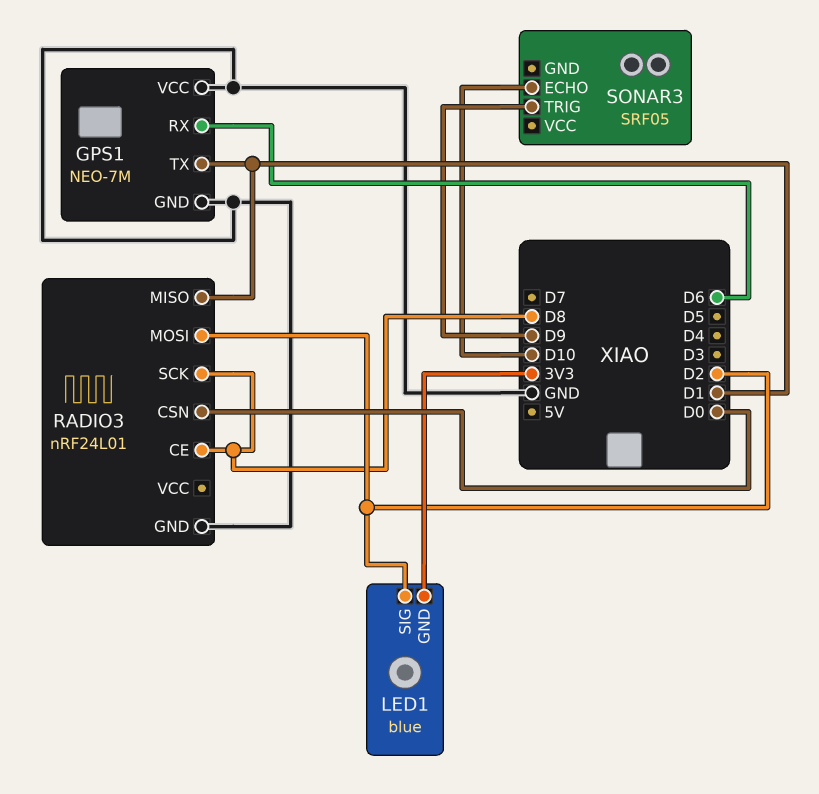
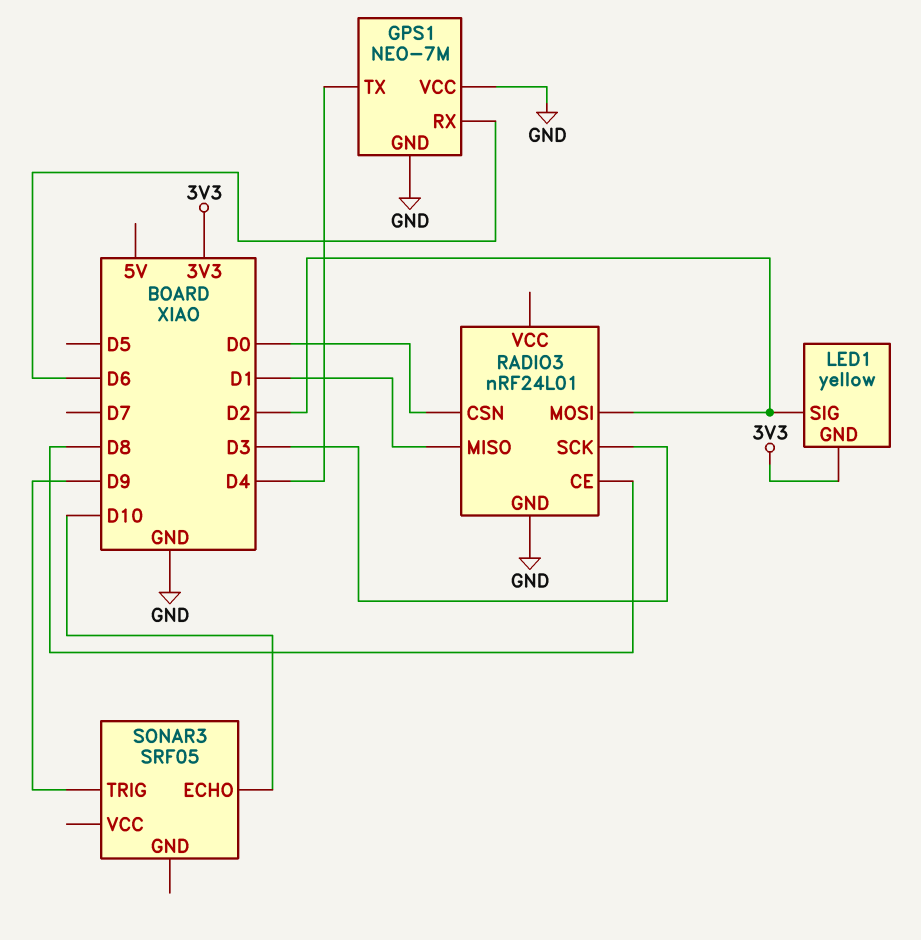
GPS1 pin TX: D1 -> D4
LED1: blue -> yellow
RADIO3 pin SCK: D8 -> D3

